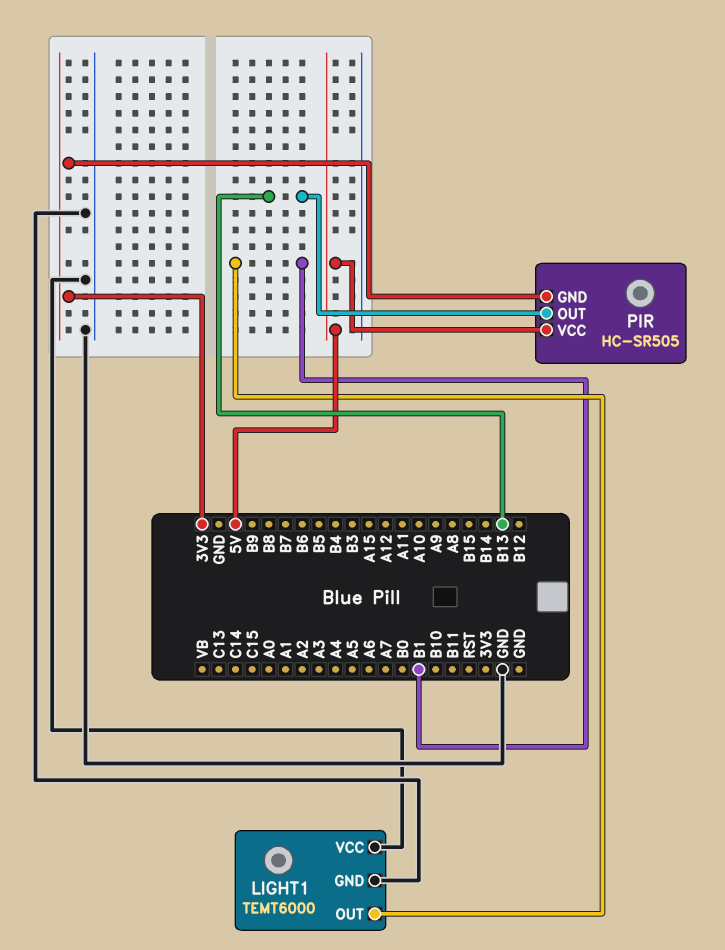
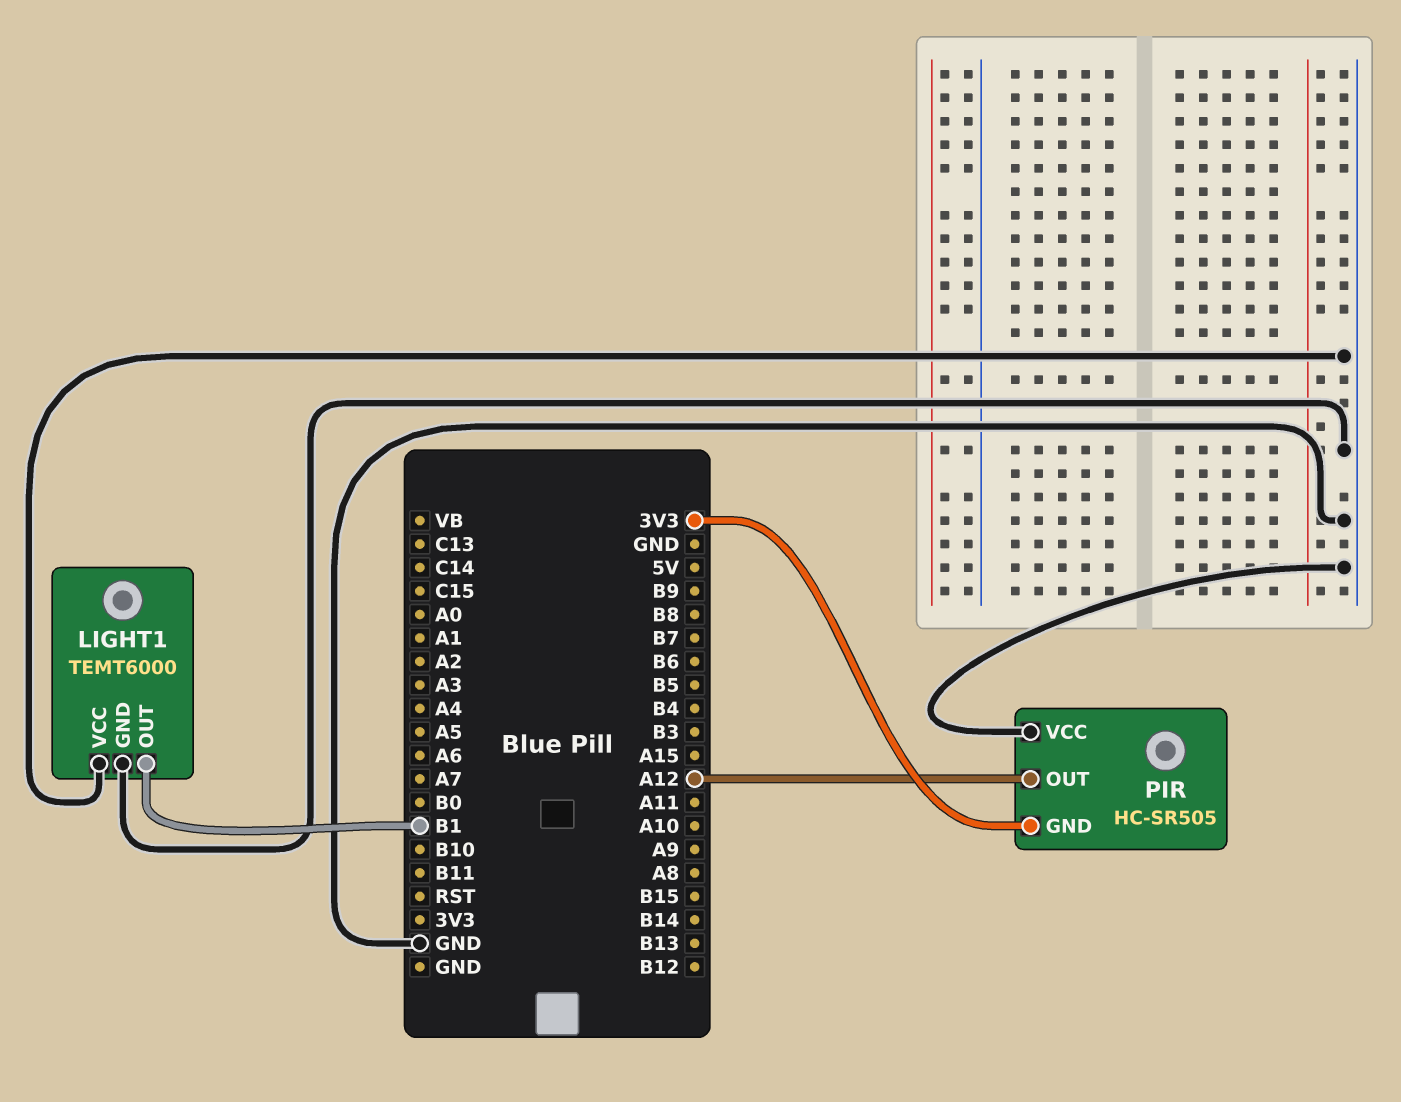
PIR pin OUT: B13 -> A12
PIR pin VCC: 5V -> GND

